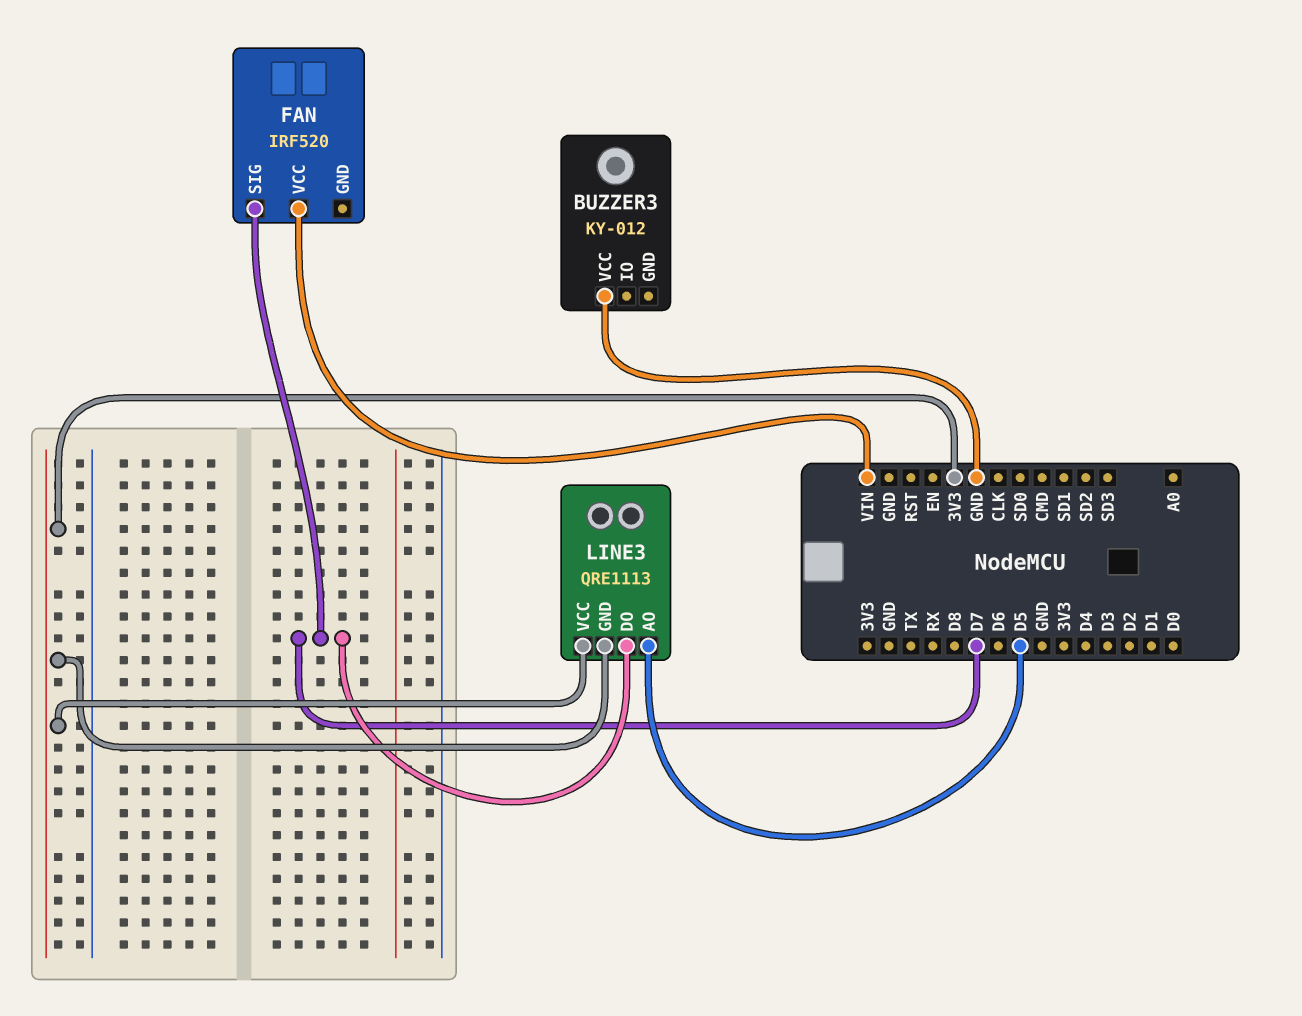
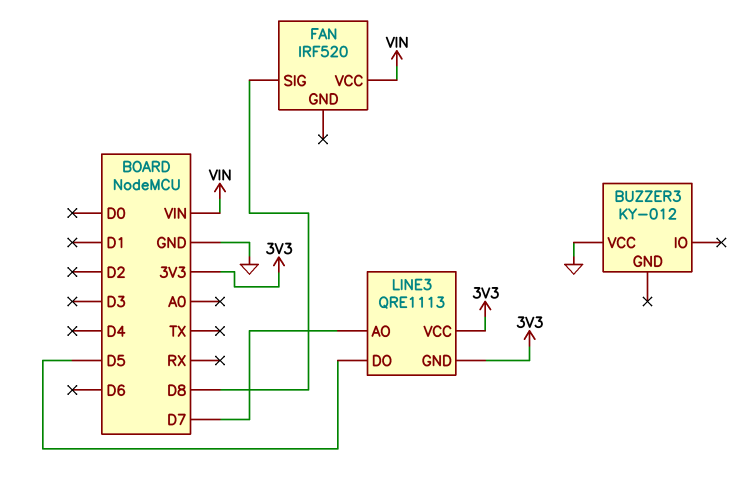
FAN pin SIG: D7 -> D8
LINE3 pin AO: D5 -> D7
LINE3 pin DO: D7 -> D5

